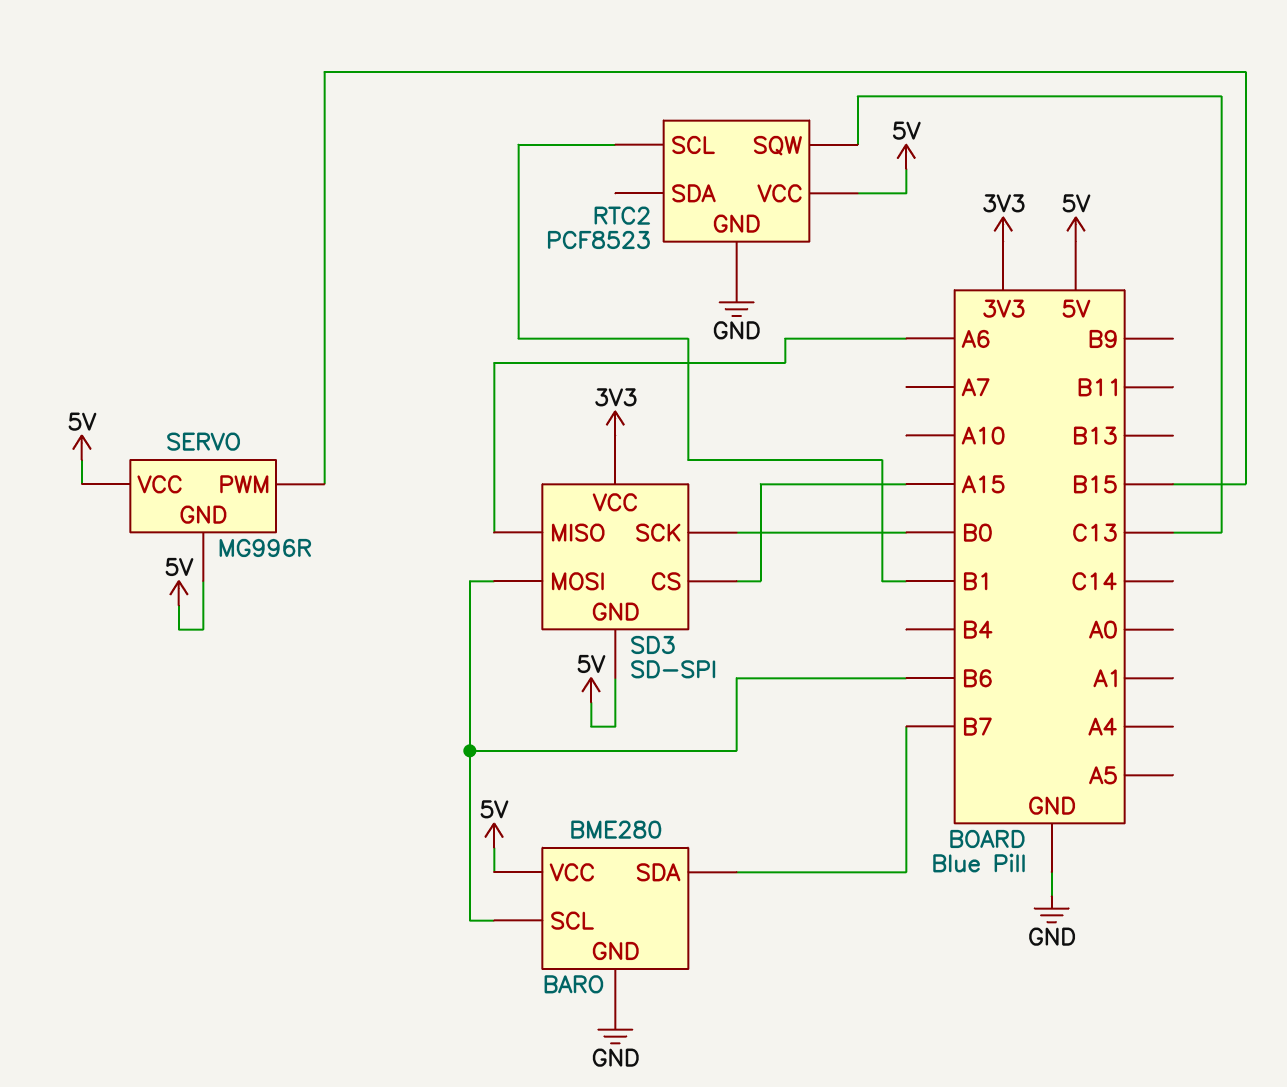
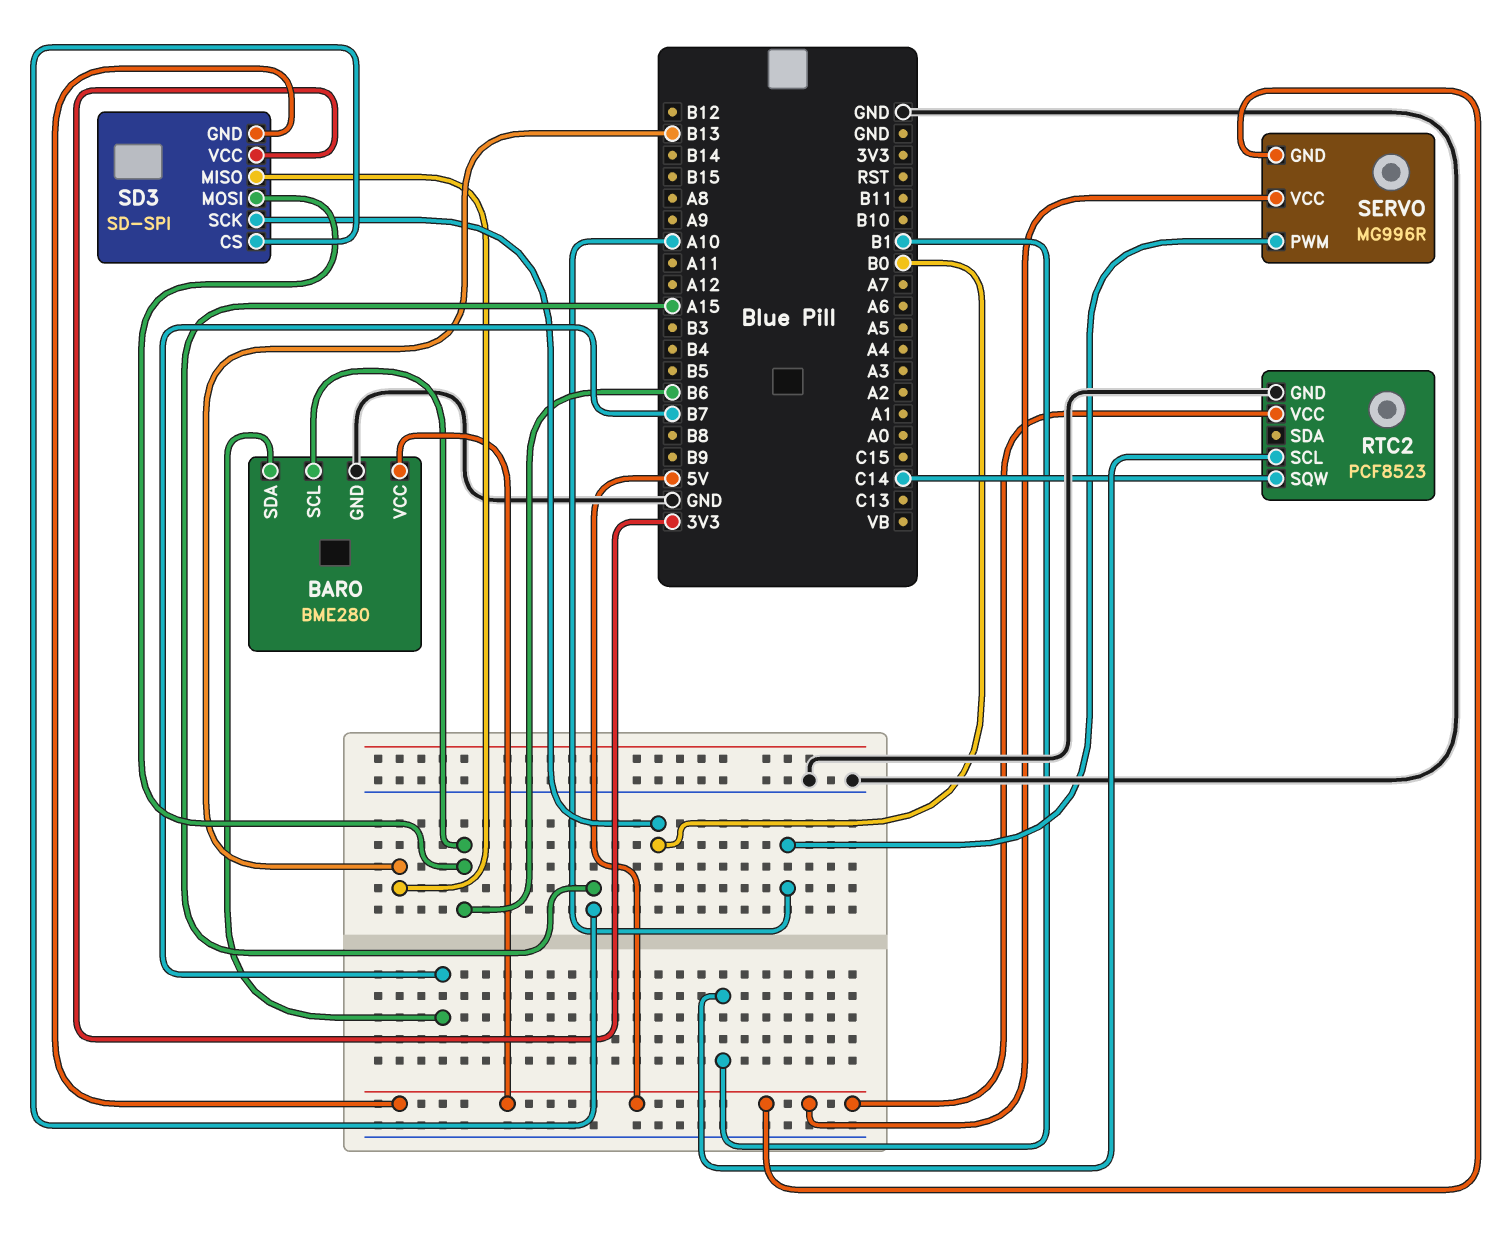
RTC2 pin SQW: C13 -> C14
SD3 pin MISO: A6 -> B13
SERVO pin PWM: B15 -> A10

